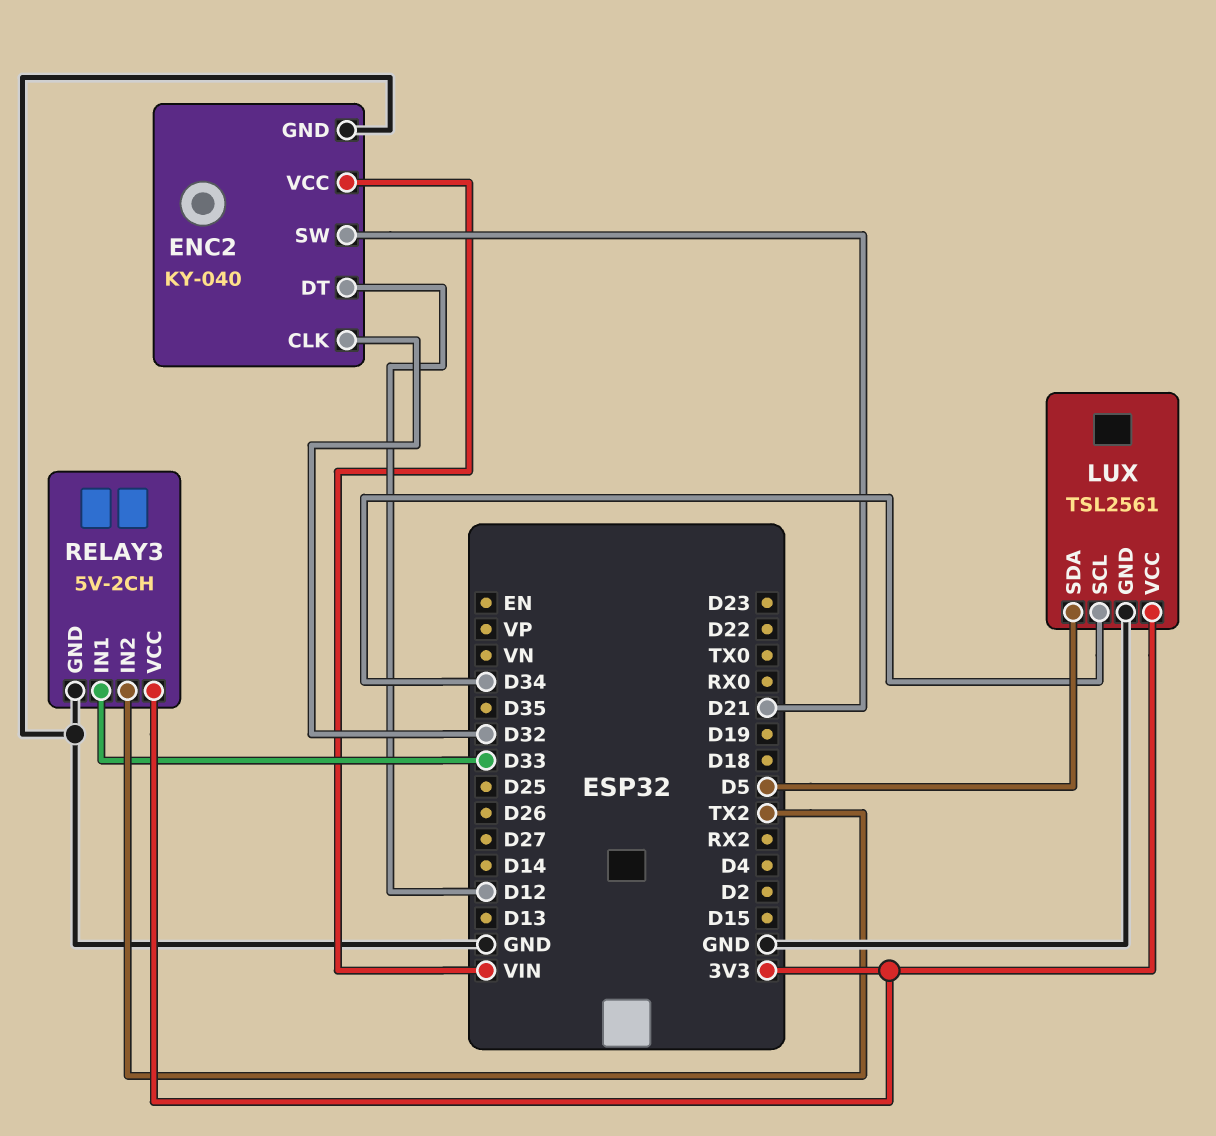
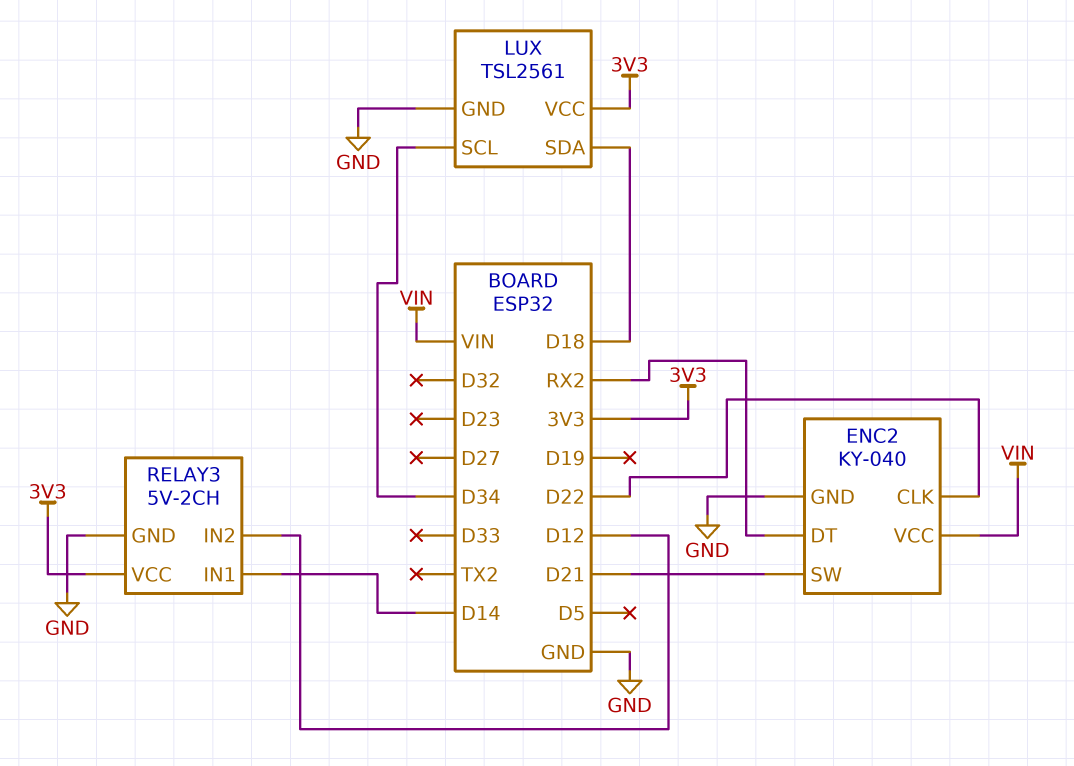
ENC2 pin CLK: D32 -> D22
ENC2 pin DT: D12 -> RX2
LUX pin SDA: D5 -> D18
RELAY3 pin IN1: D33 -> D14
RELAY3 pin IN2: TX2 -> D12

